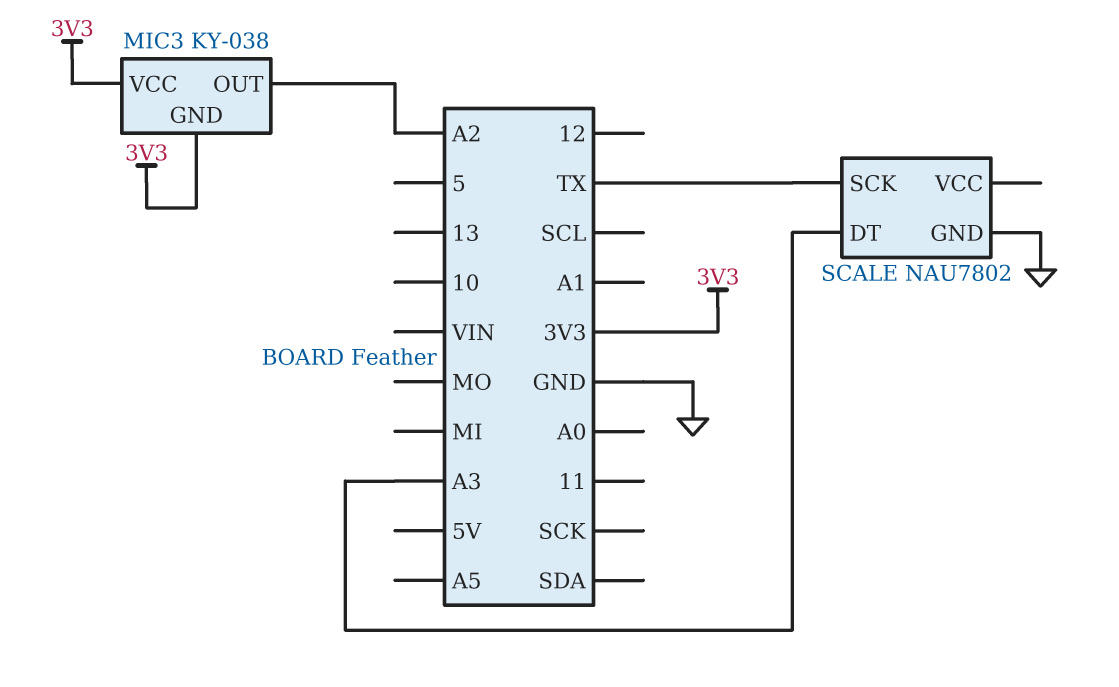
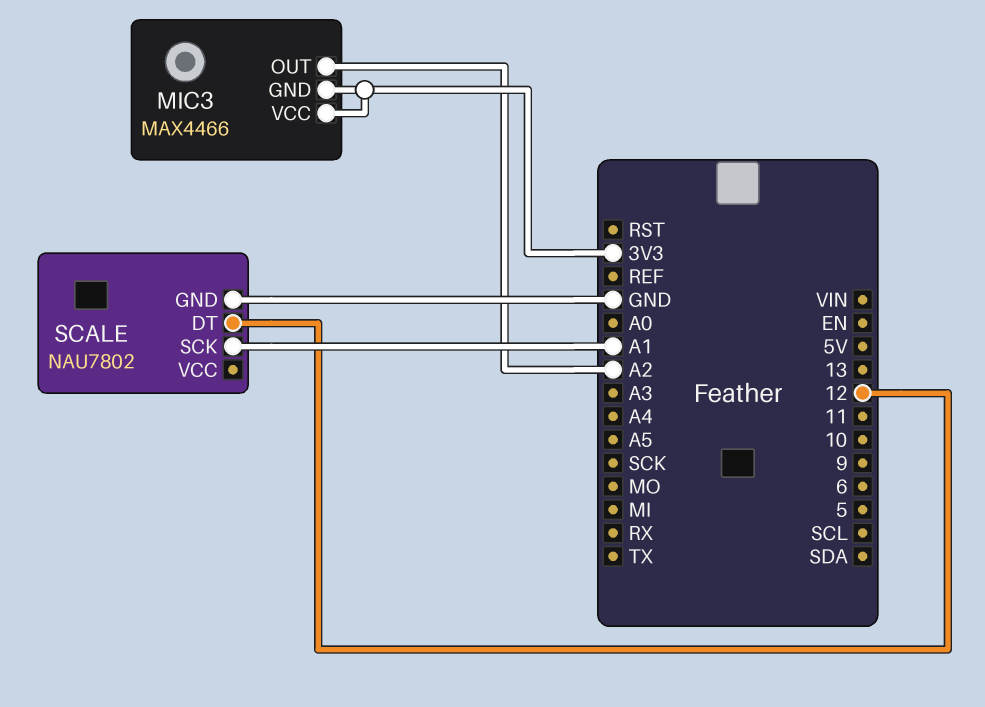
MIC3: KY-038 -> MAX4466
SCALE pin DT: A3 -> 12
SCALE pin SCK: TX -> A1

